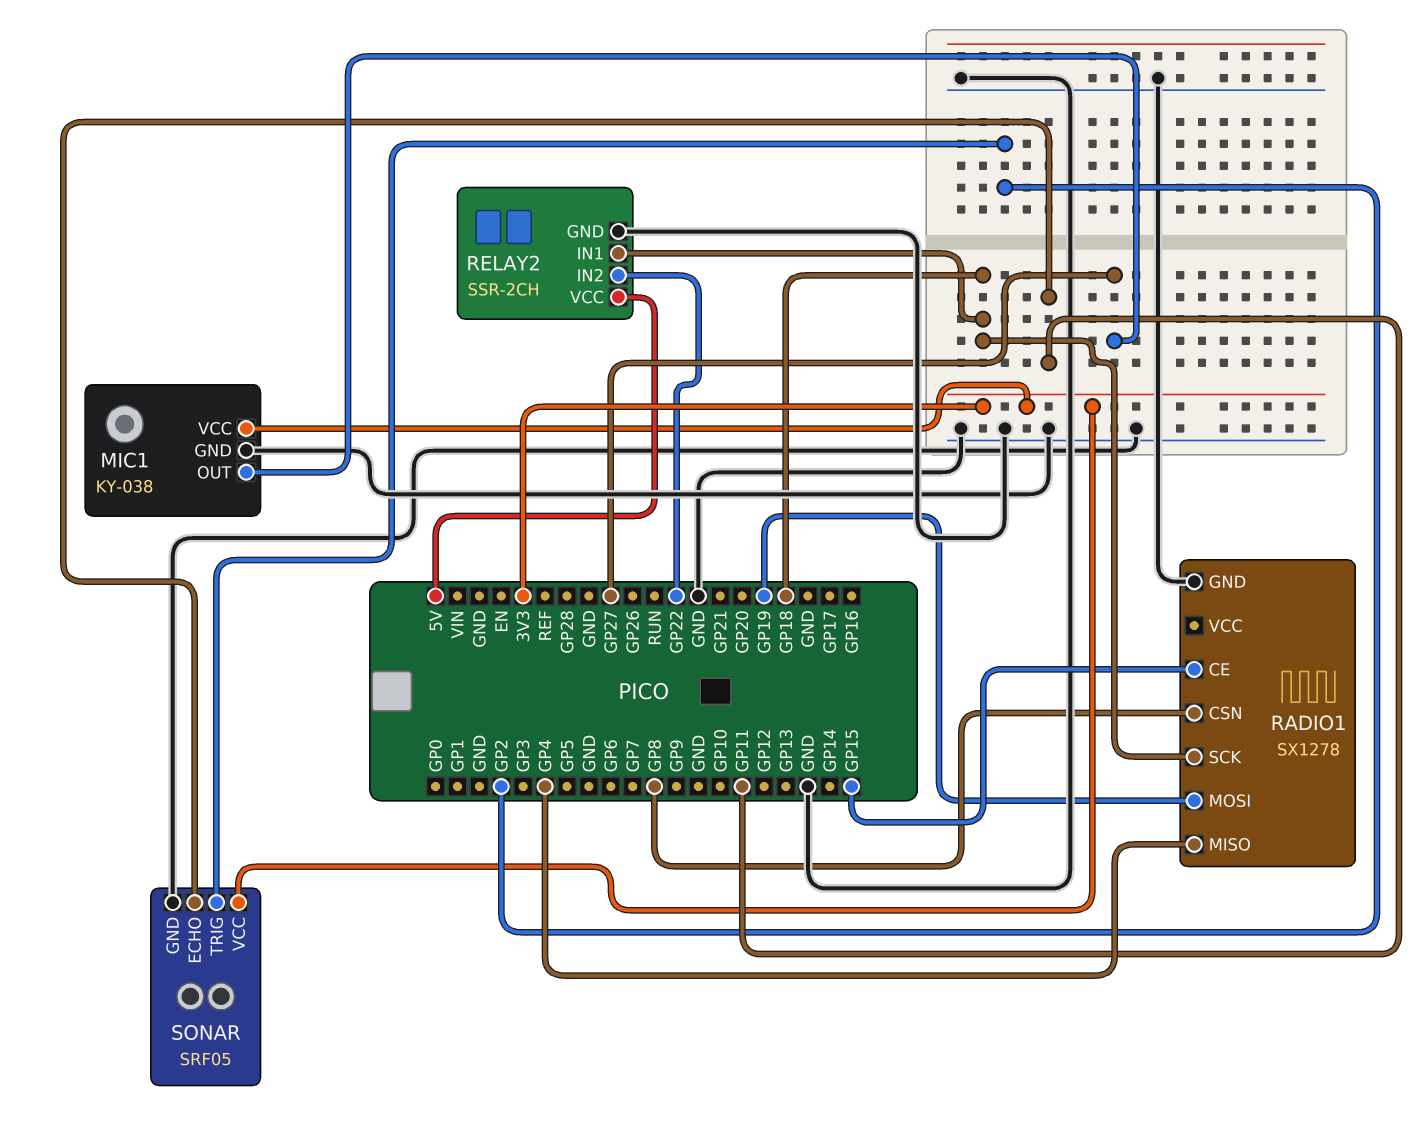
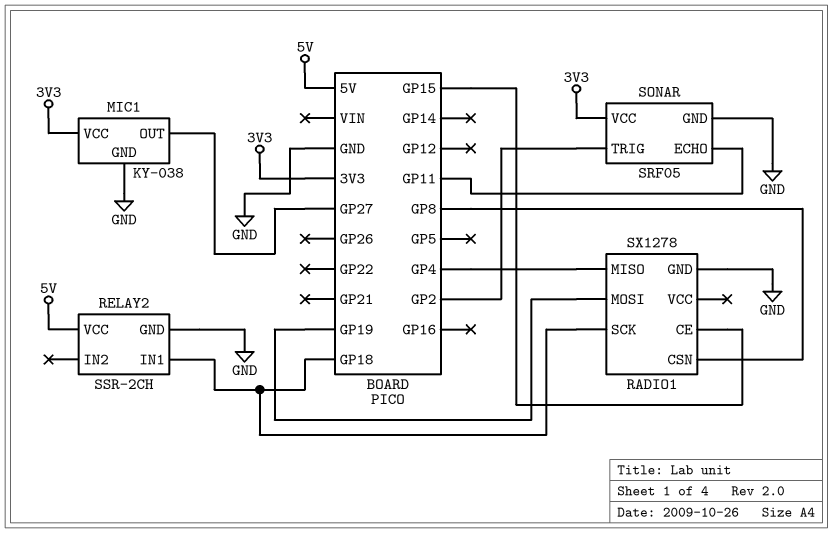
RELAY2 pin IN2: GP22 -> none

